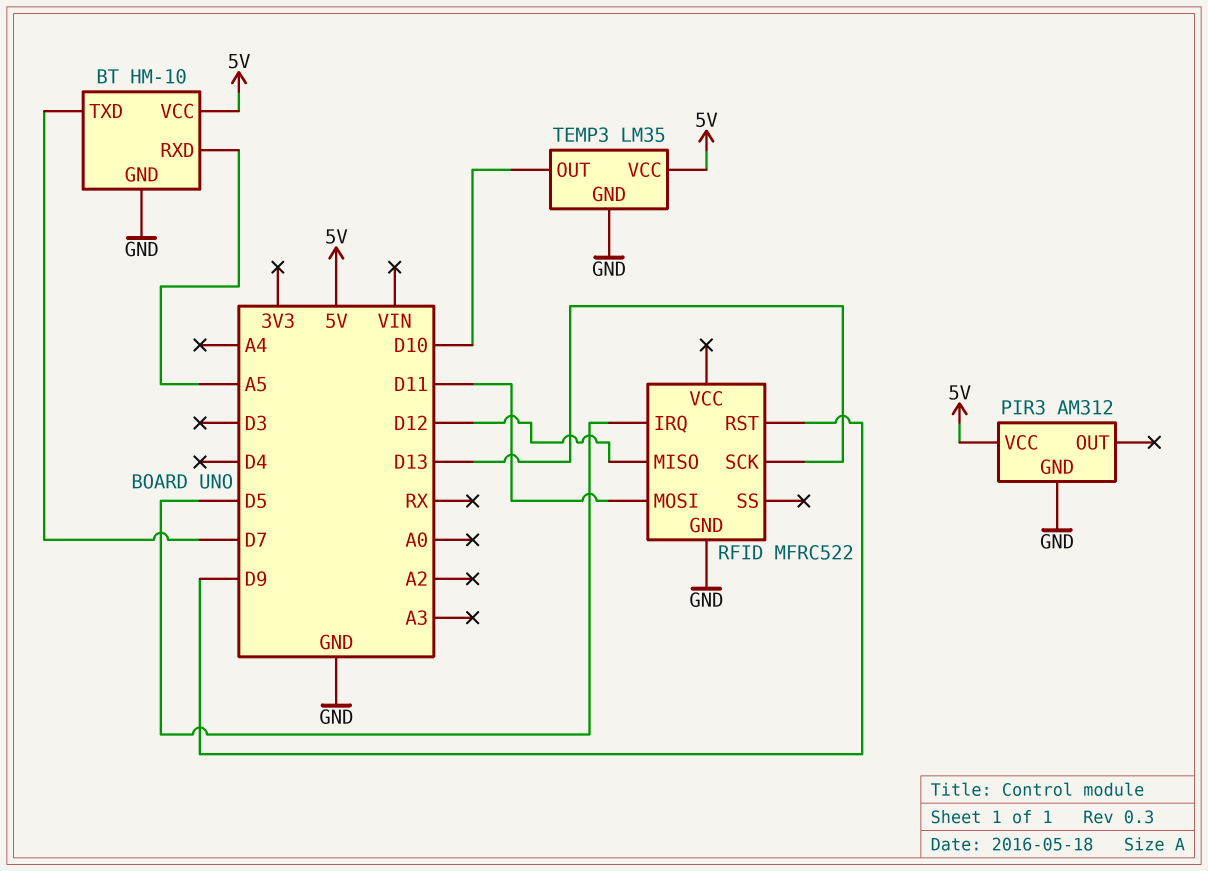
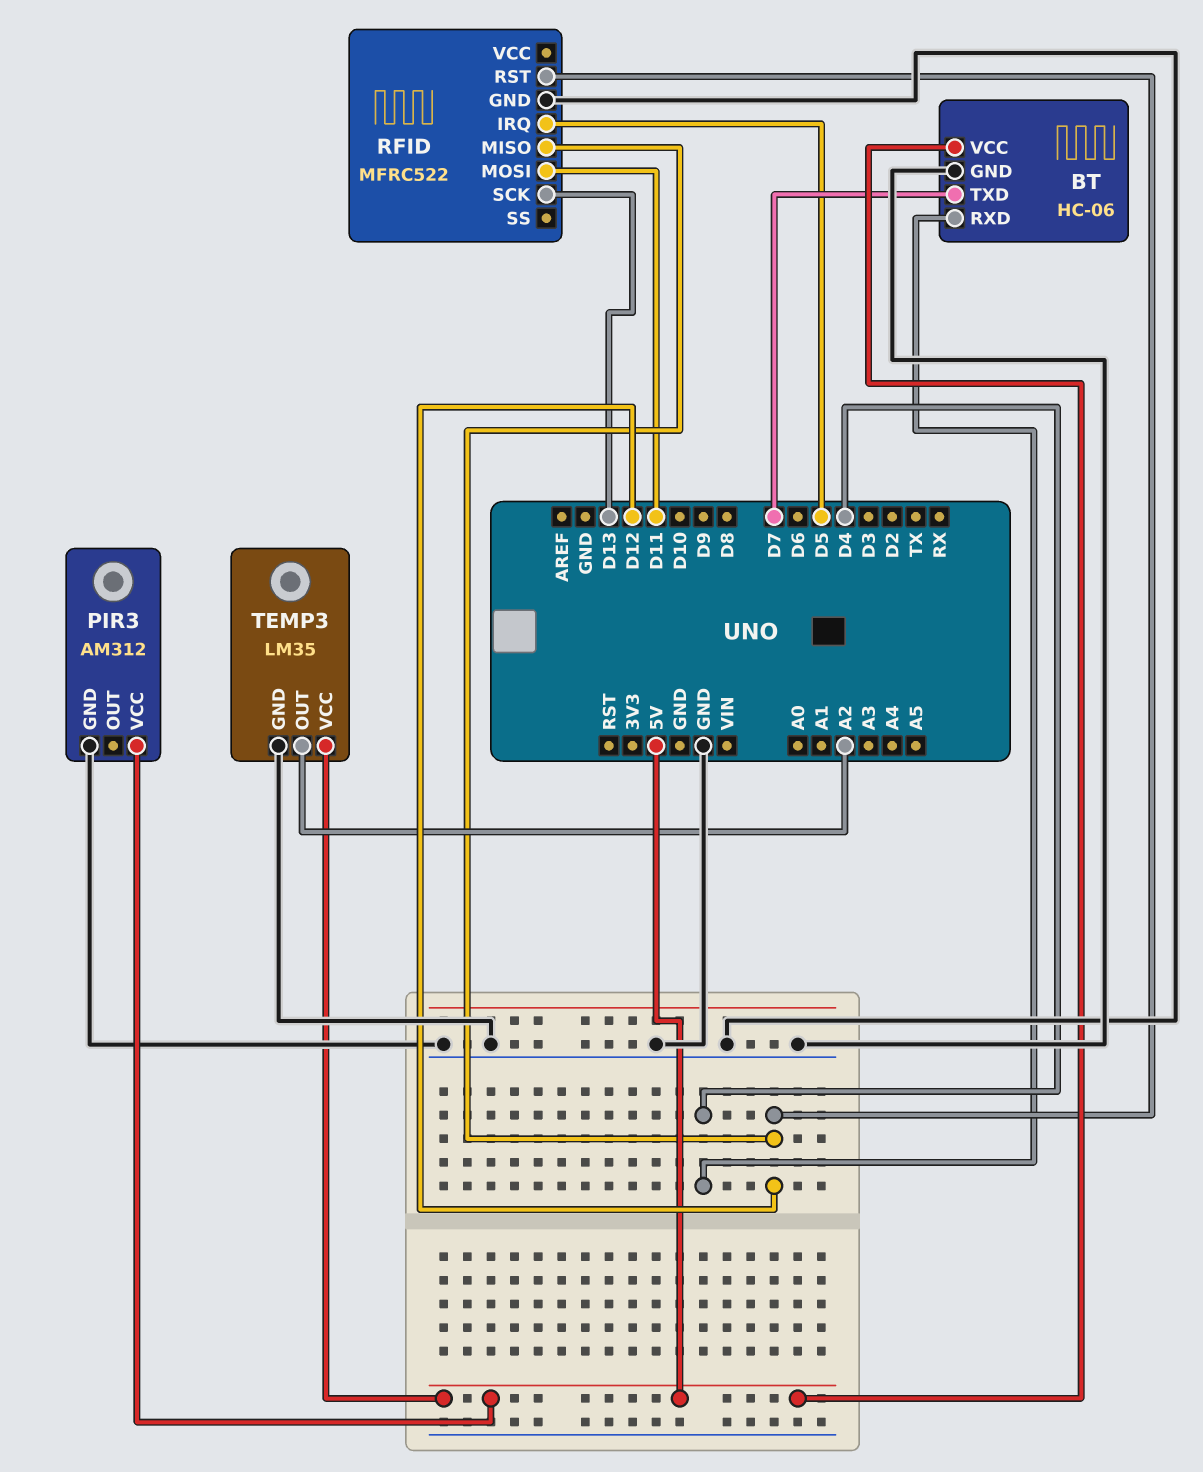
BT: HM-10 -> HC-06
BT pin RXD: A5 -> D4
RFID pin RST: D9 -> D12
TEMP3 pin OUT: D10 -> A2

